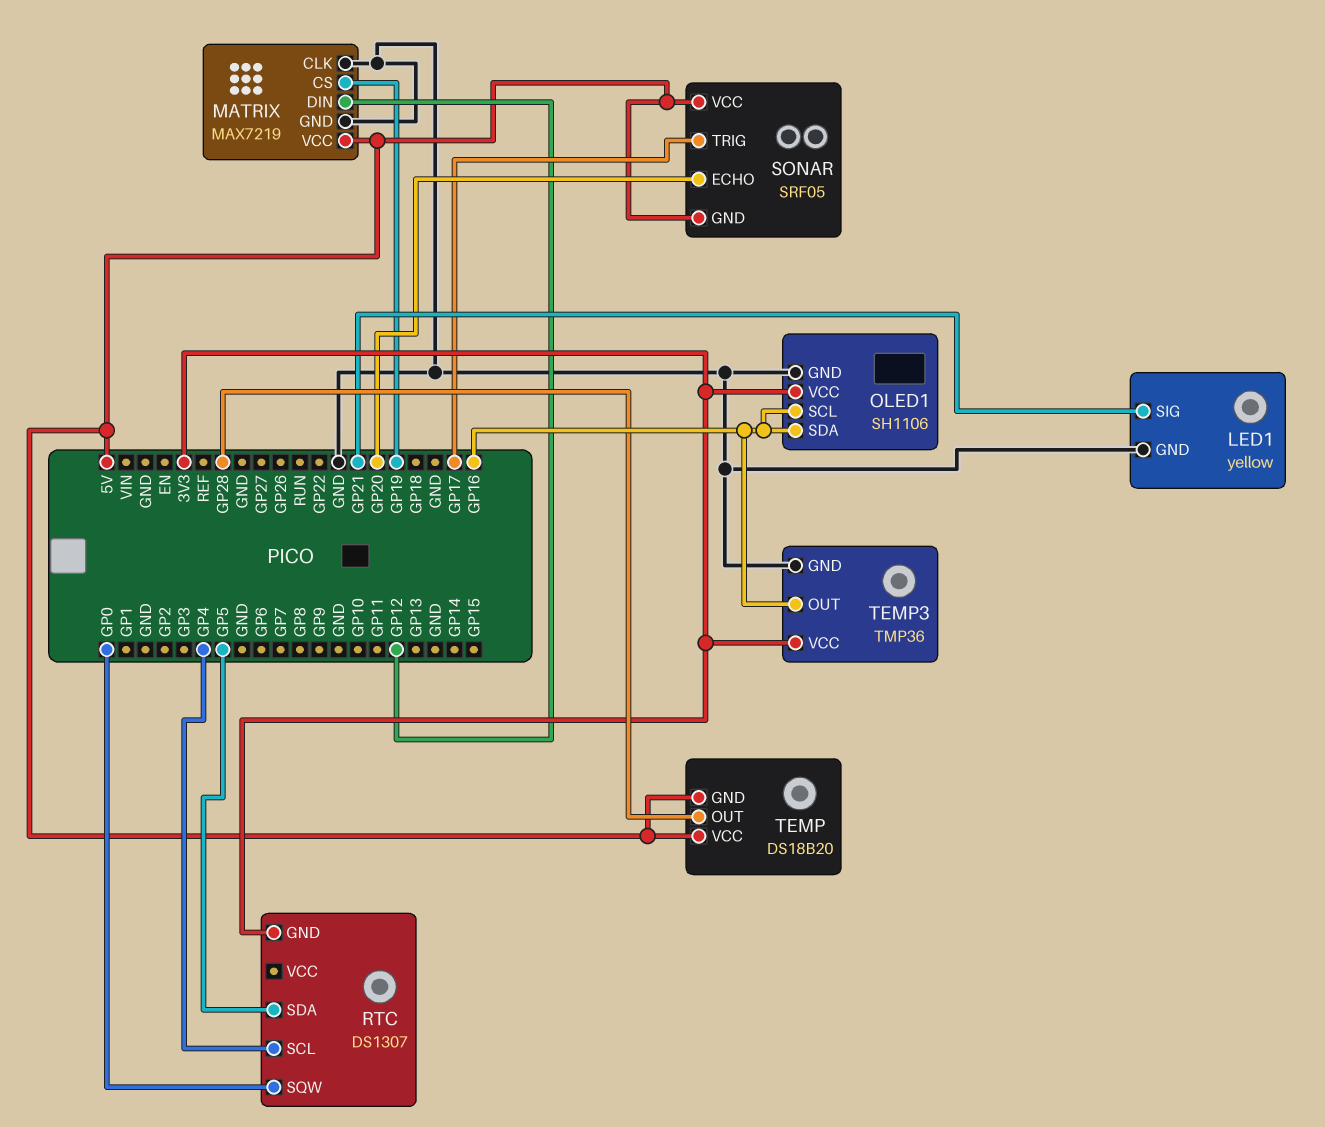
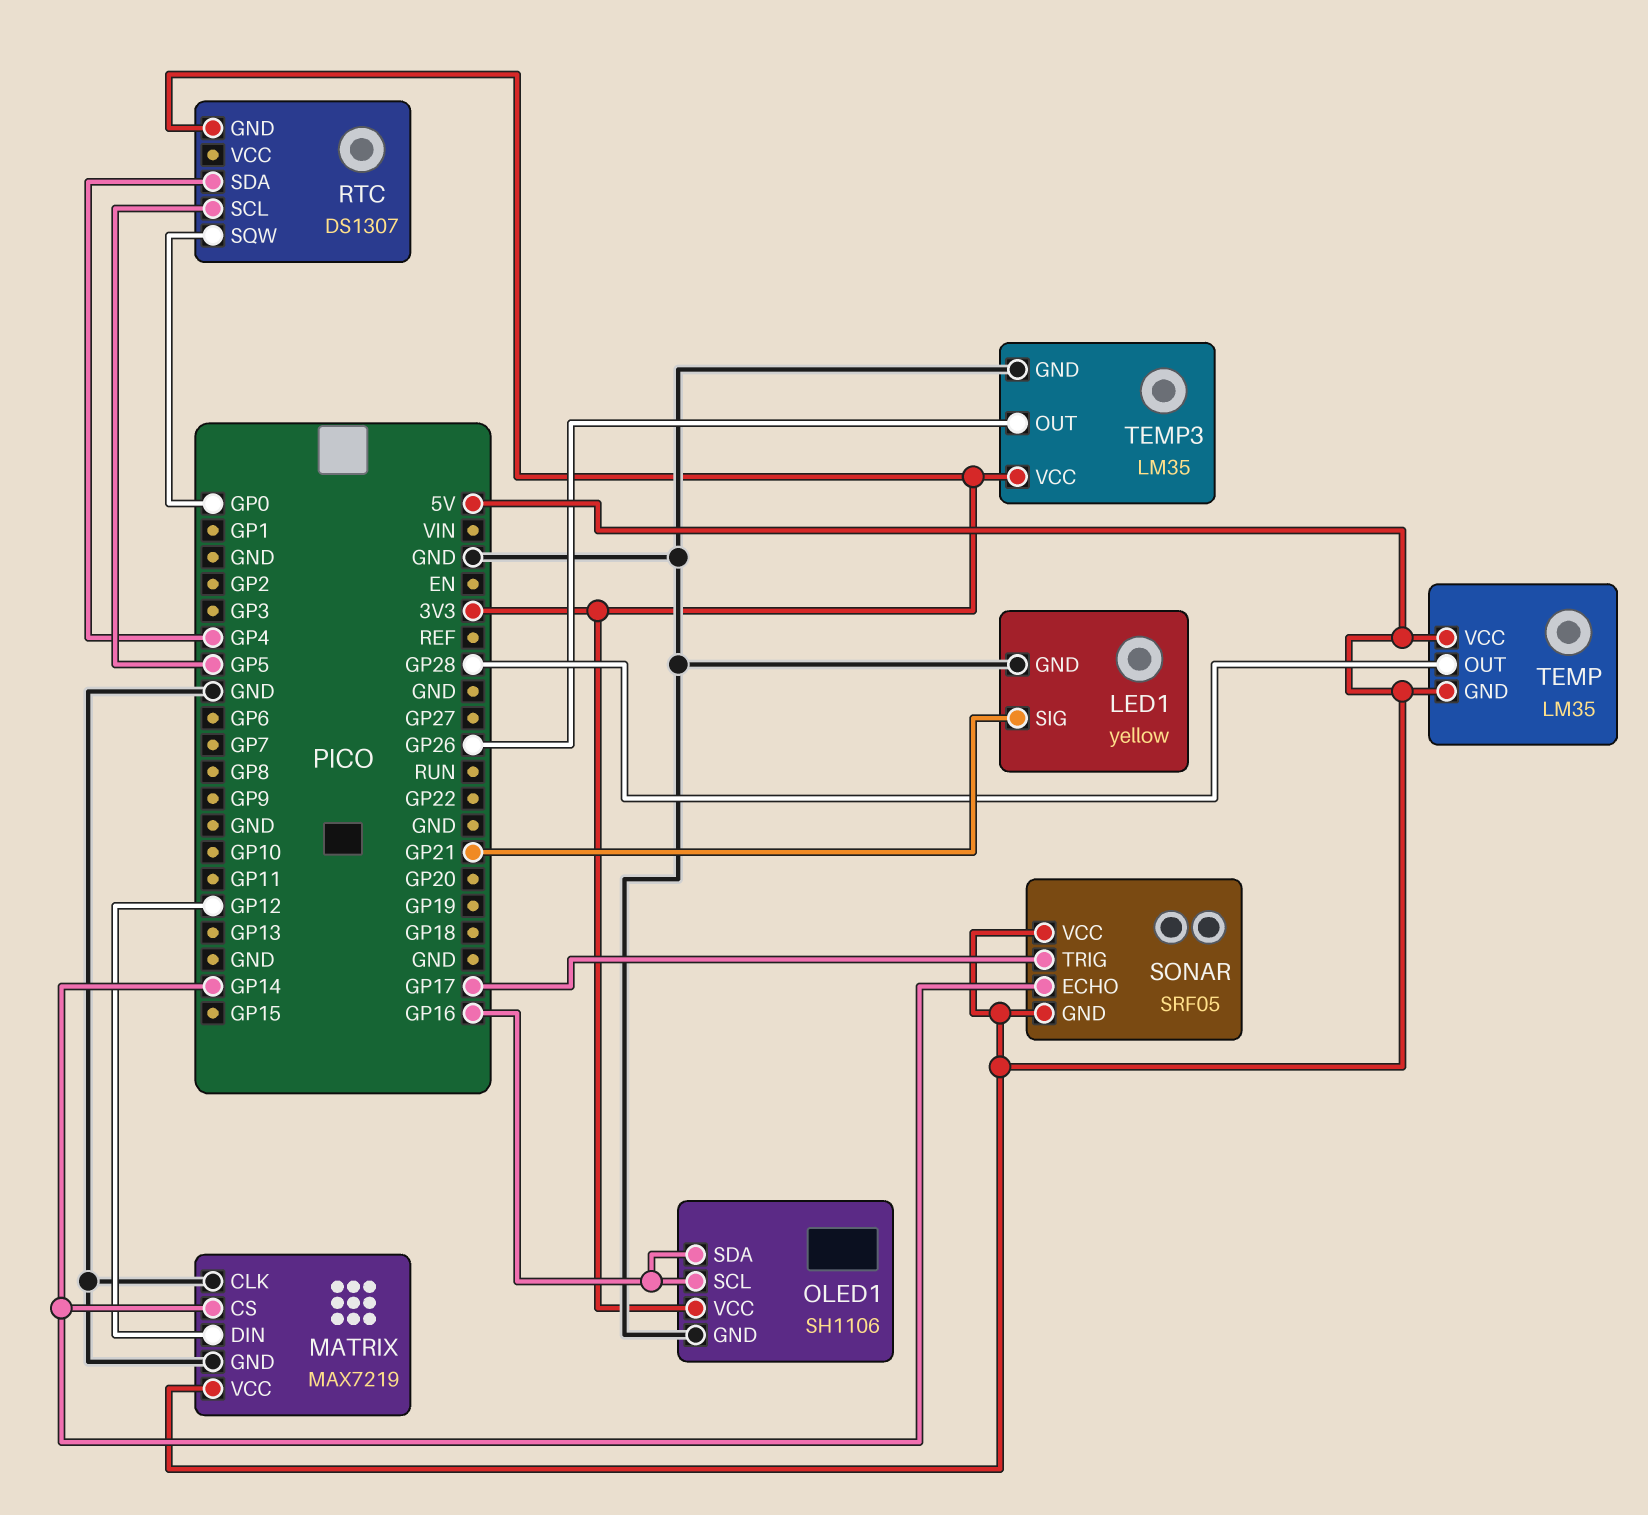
MATRIX pin CS: GP19 -> GP14
RTC pin SCL: GP4 -> GP5
RTC pin SDA: GP5 -> GP4
SONAR pin ECHO: GP20 -> GP14
TEMP: DS18B20 -> LM35
TEMP3: TMP36 -> LM35
TEMP3 pin OUT: GP16 -> GP26

